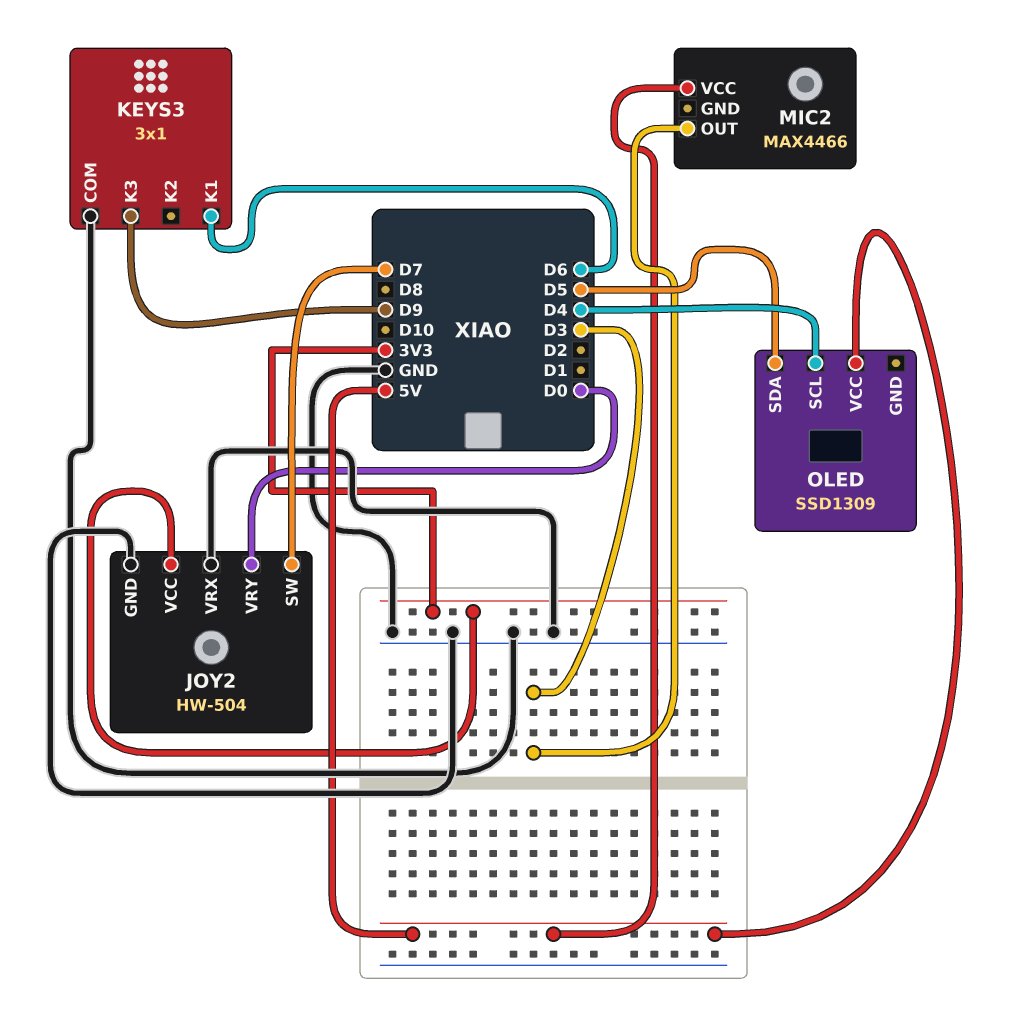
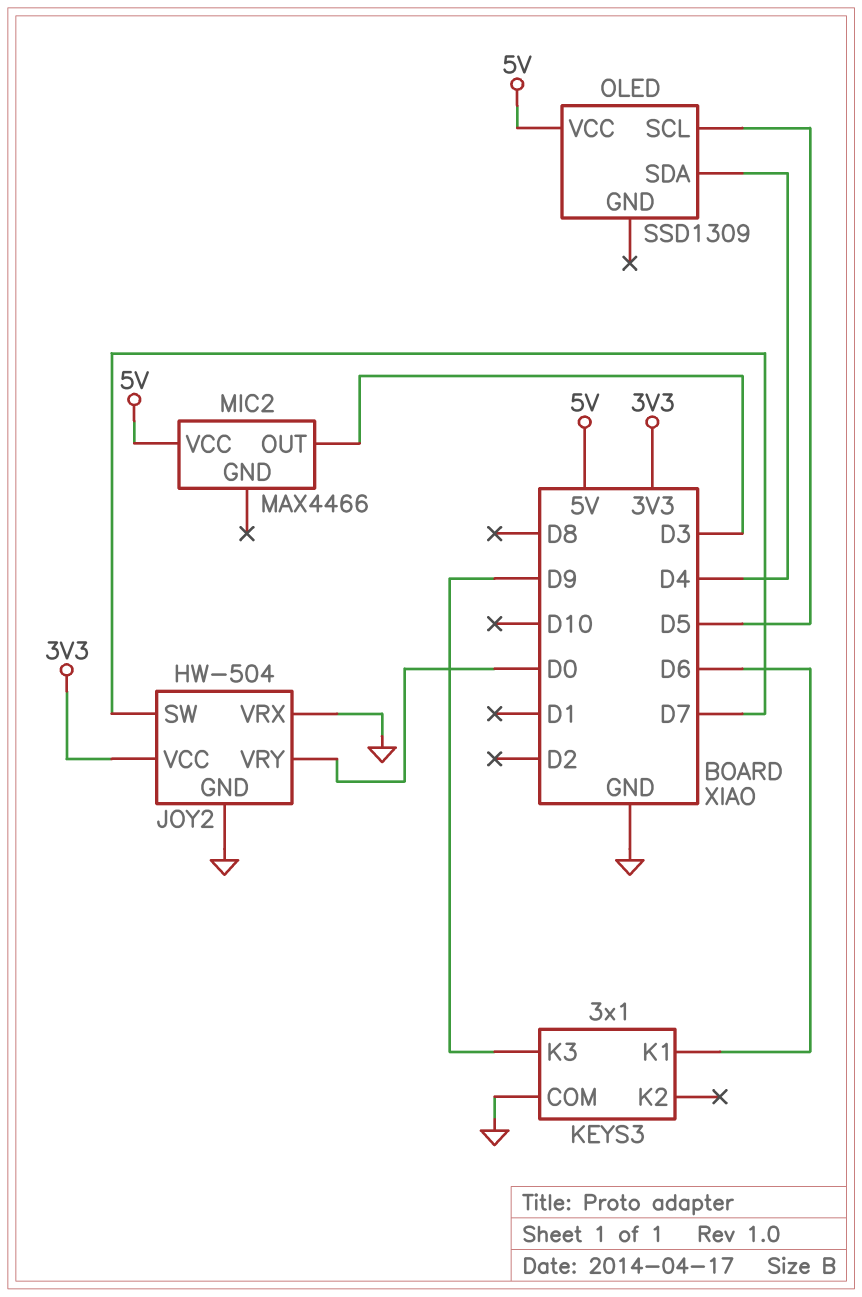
OLED pin SCL: D4 -> D5
OLED pin SDA: D5 -> D4

